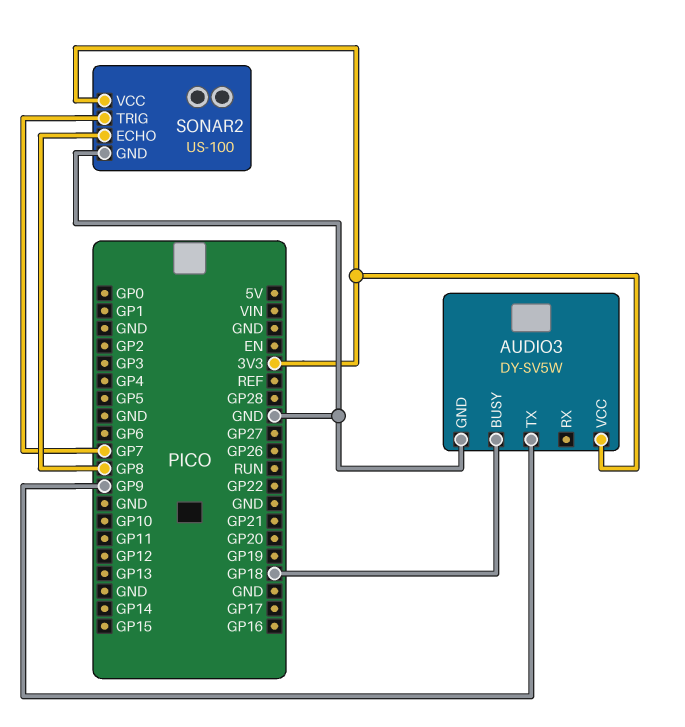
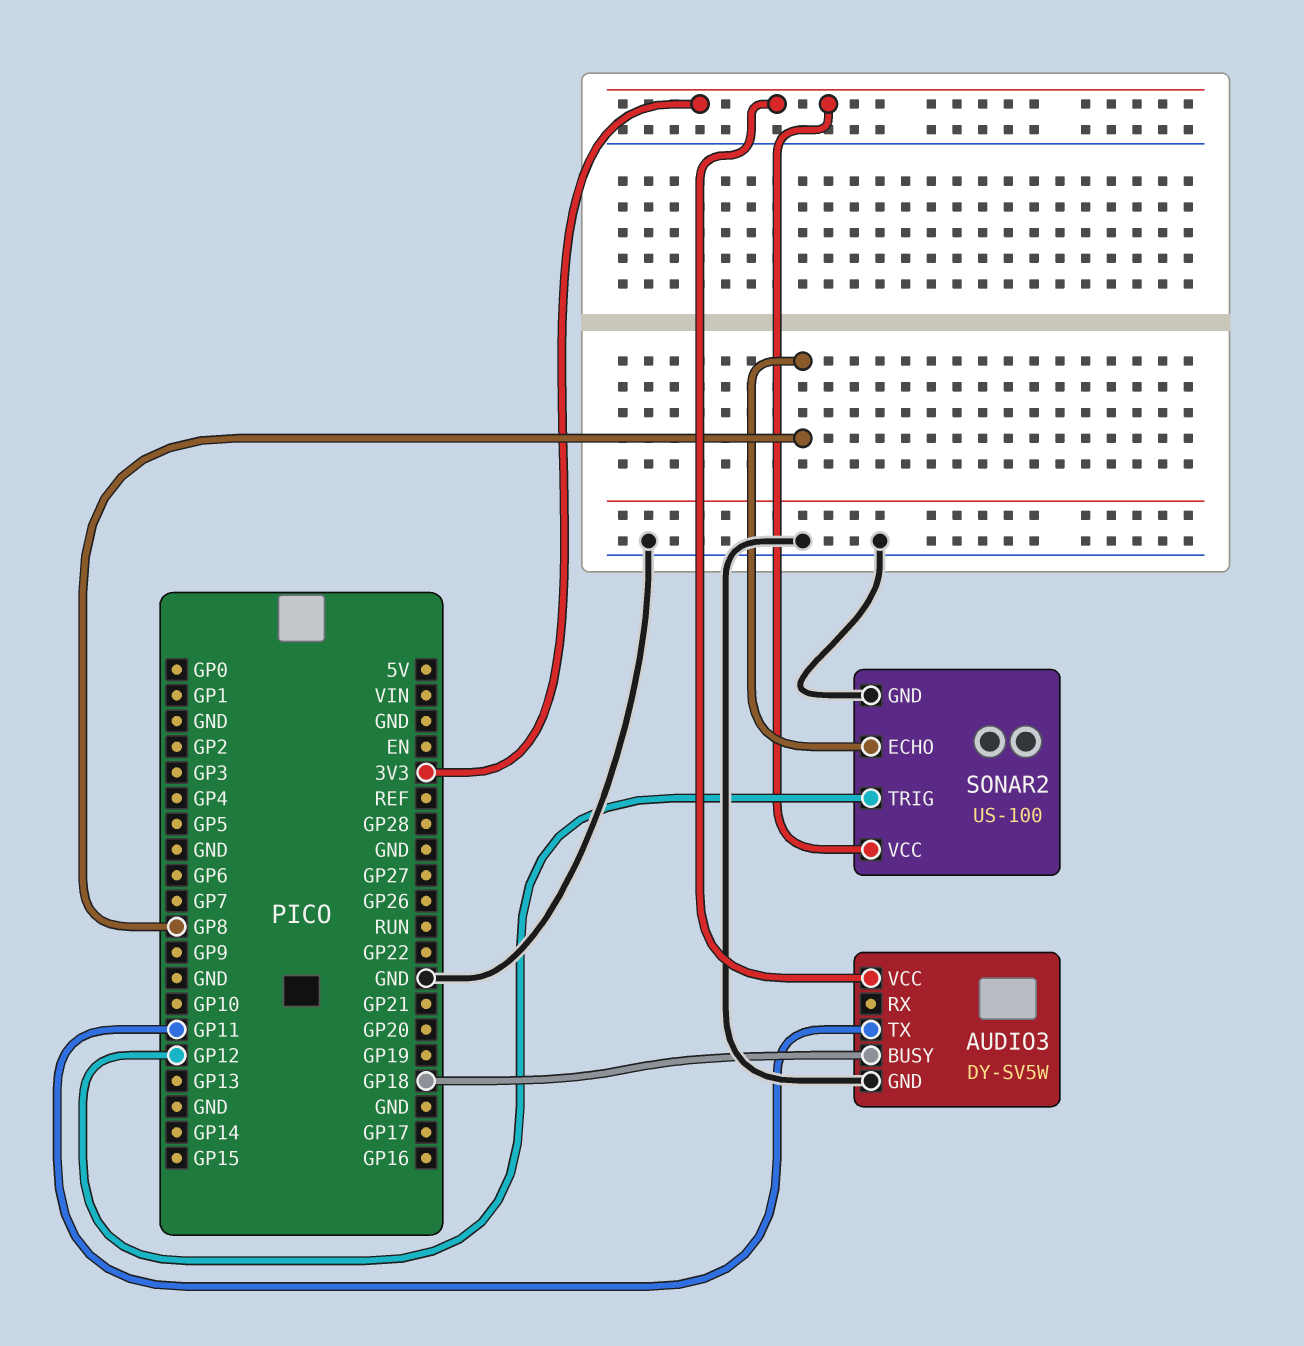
AUDIO3 pin TX: GP9 -> GP11
SONAR2 pin TRIG: GP7 -> GP12

